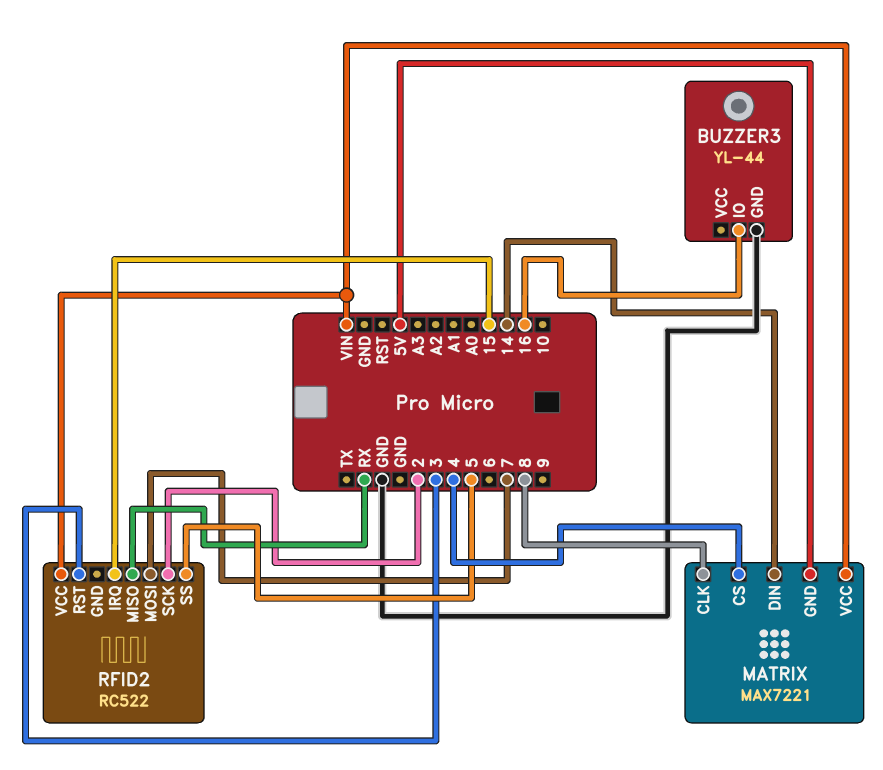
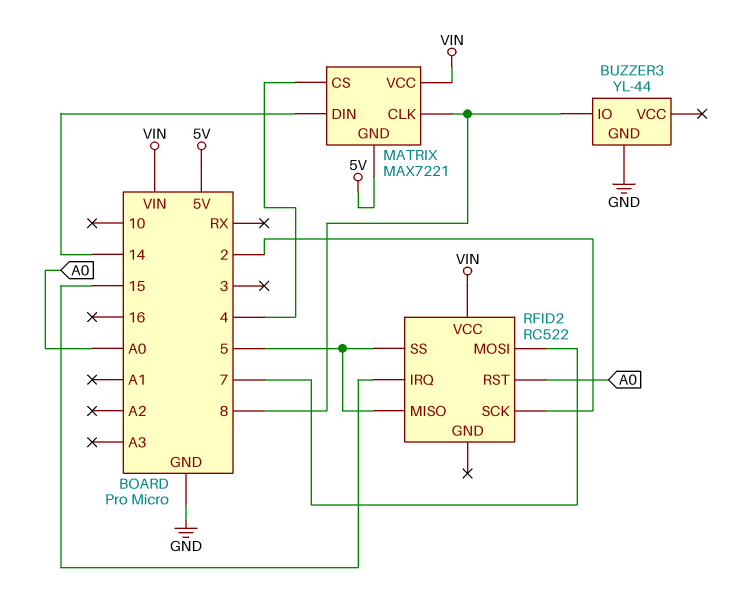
BUZZER3 pin IO: 16 -> 8
RFID2 pin MISO: RX -> 5
RFID2 pin RST: 3 -> A0

